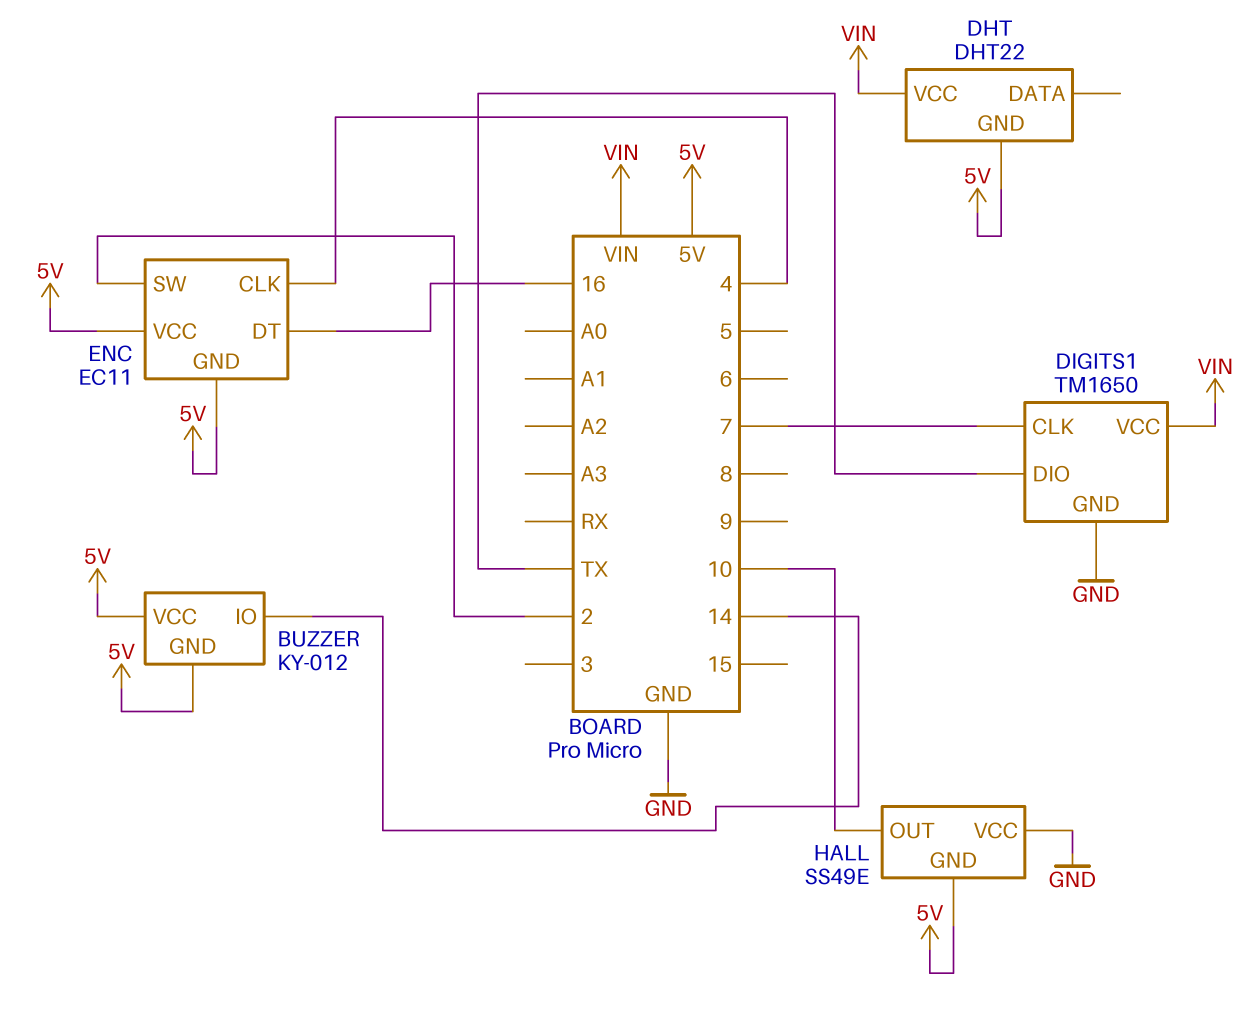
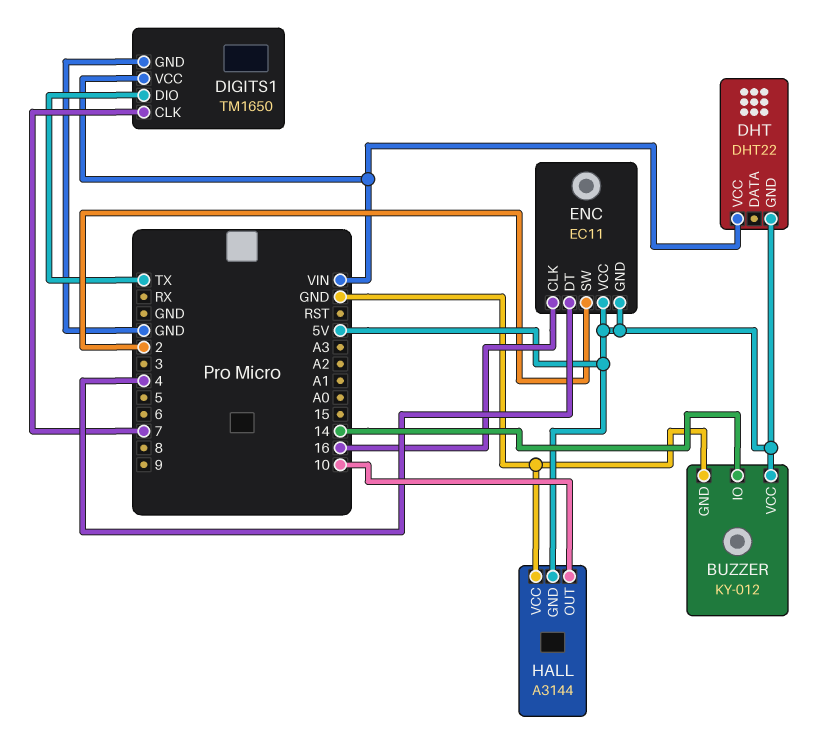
BUZZER pin GND: 5V -> GND
ENC pin CLK: 4 -> 16
ENC pin DT: 16 -> 4
HALL: SS49E -> A3144

